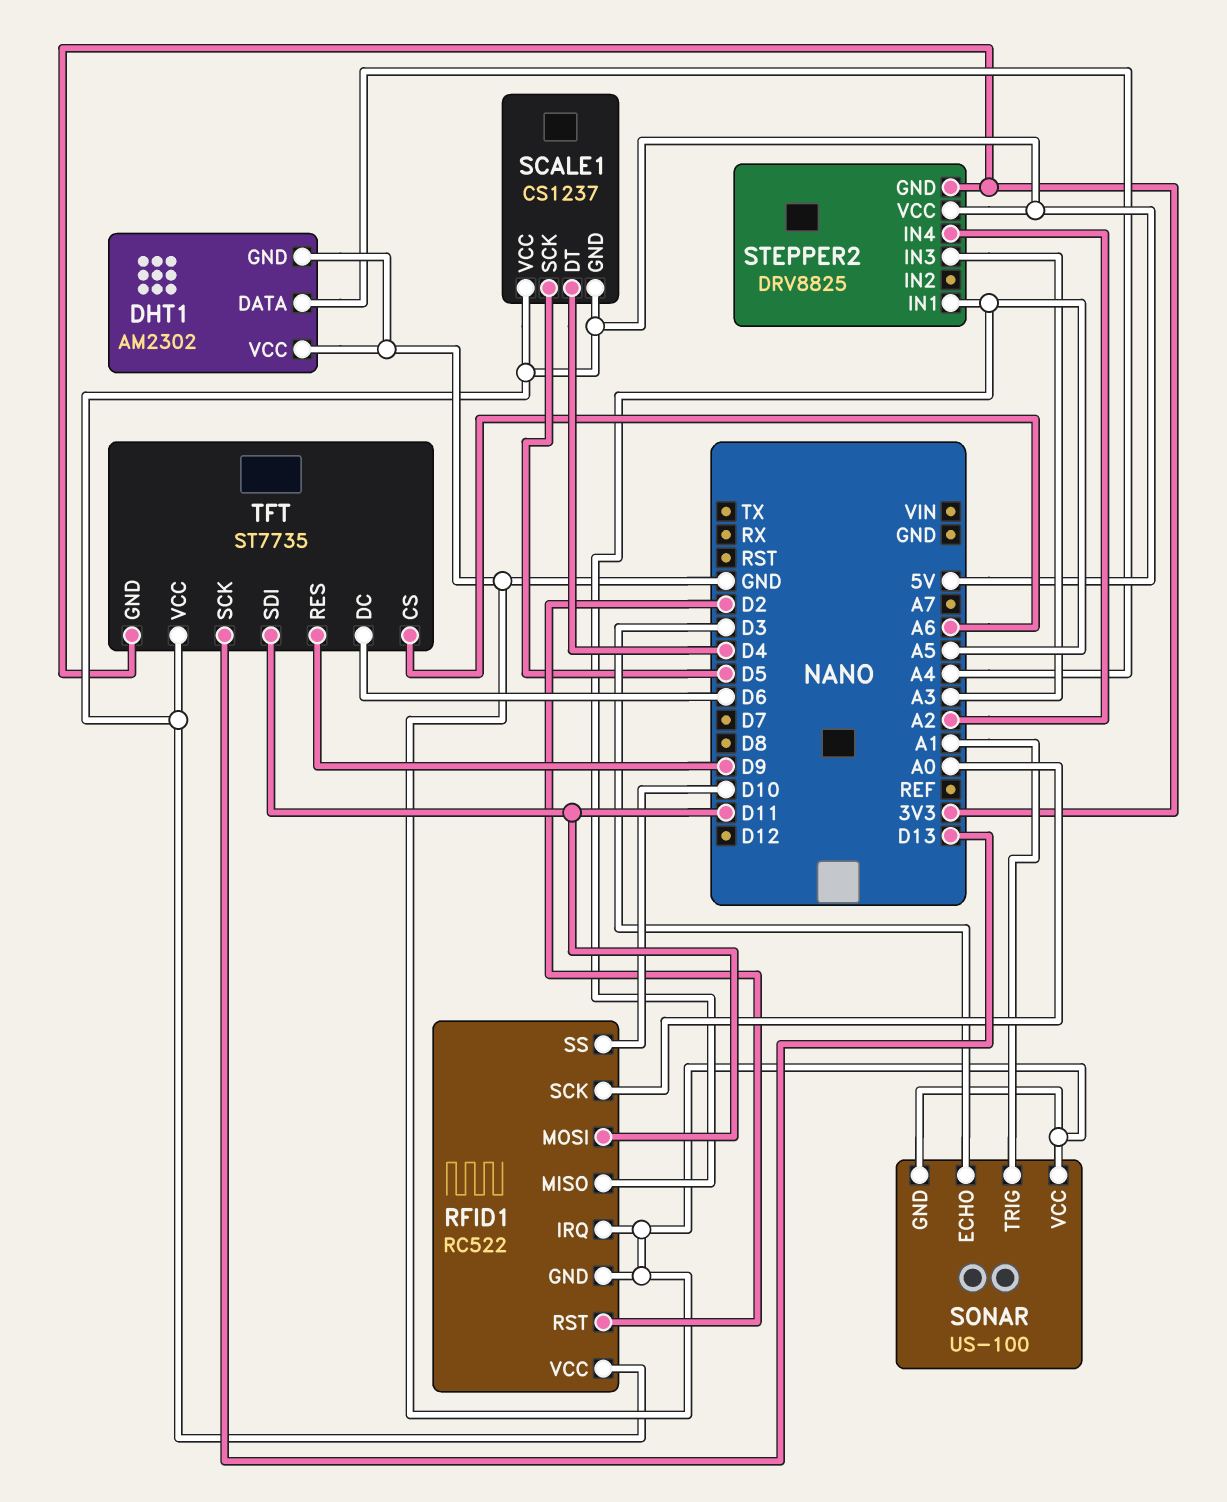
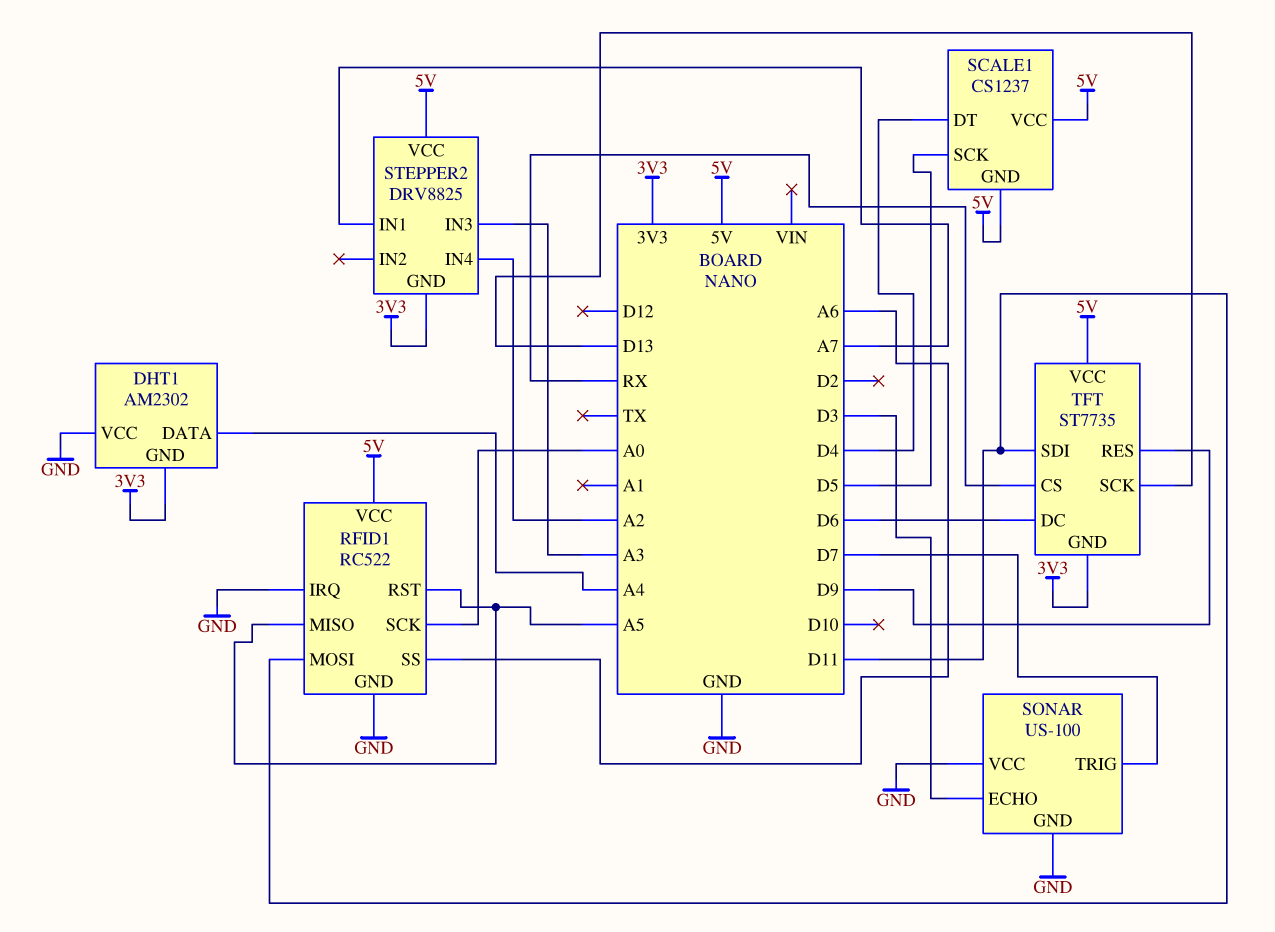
DHT1 pin GND: GND -> 3V3
RFID1 pin RST: D2 -> A5
RFID1 pin SS: D10 -> A6
SONAR pin TRIG: A1 -> D7
STEPPER2 pin IN1: A5 -> A7
TFT pin CS: A6 -> RX

